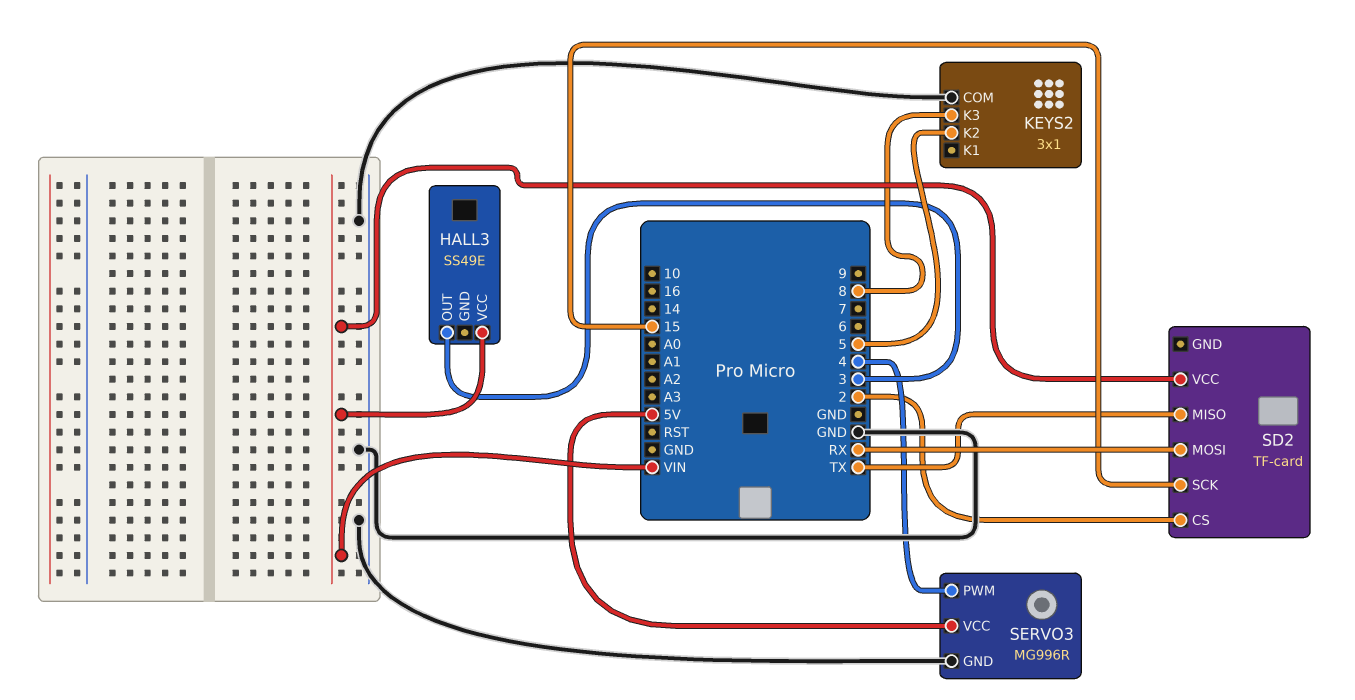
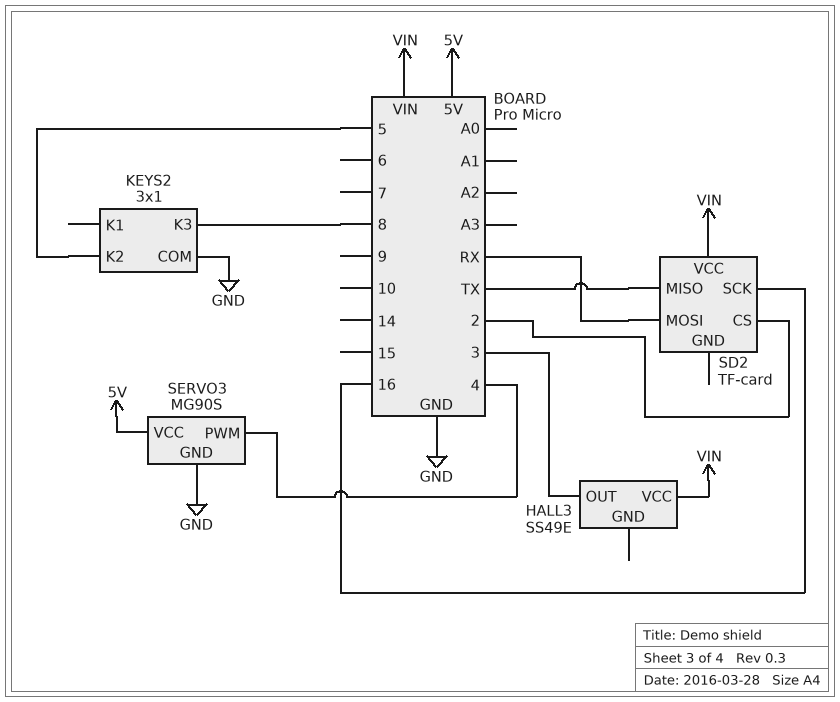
SD2 pin SCK: 15 -> 16
SERVO3: MG996R -> MG90S

